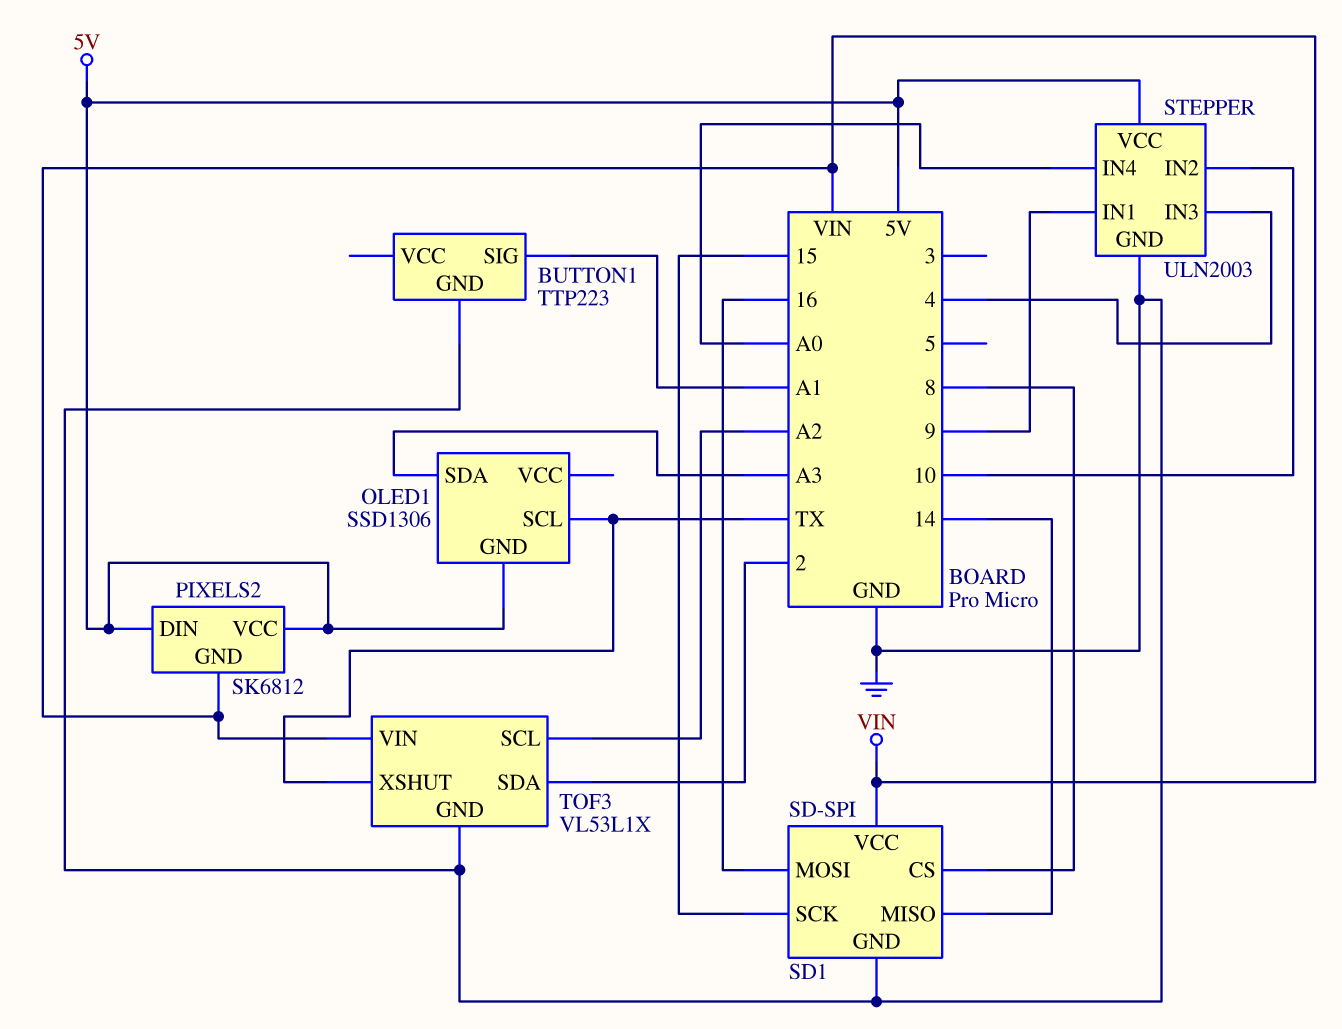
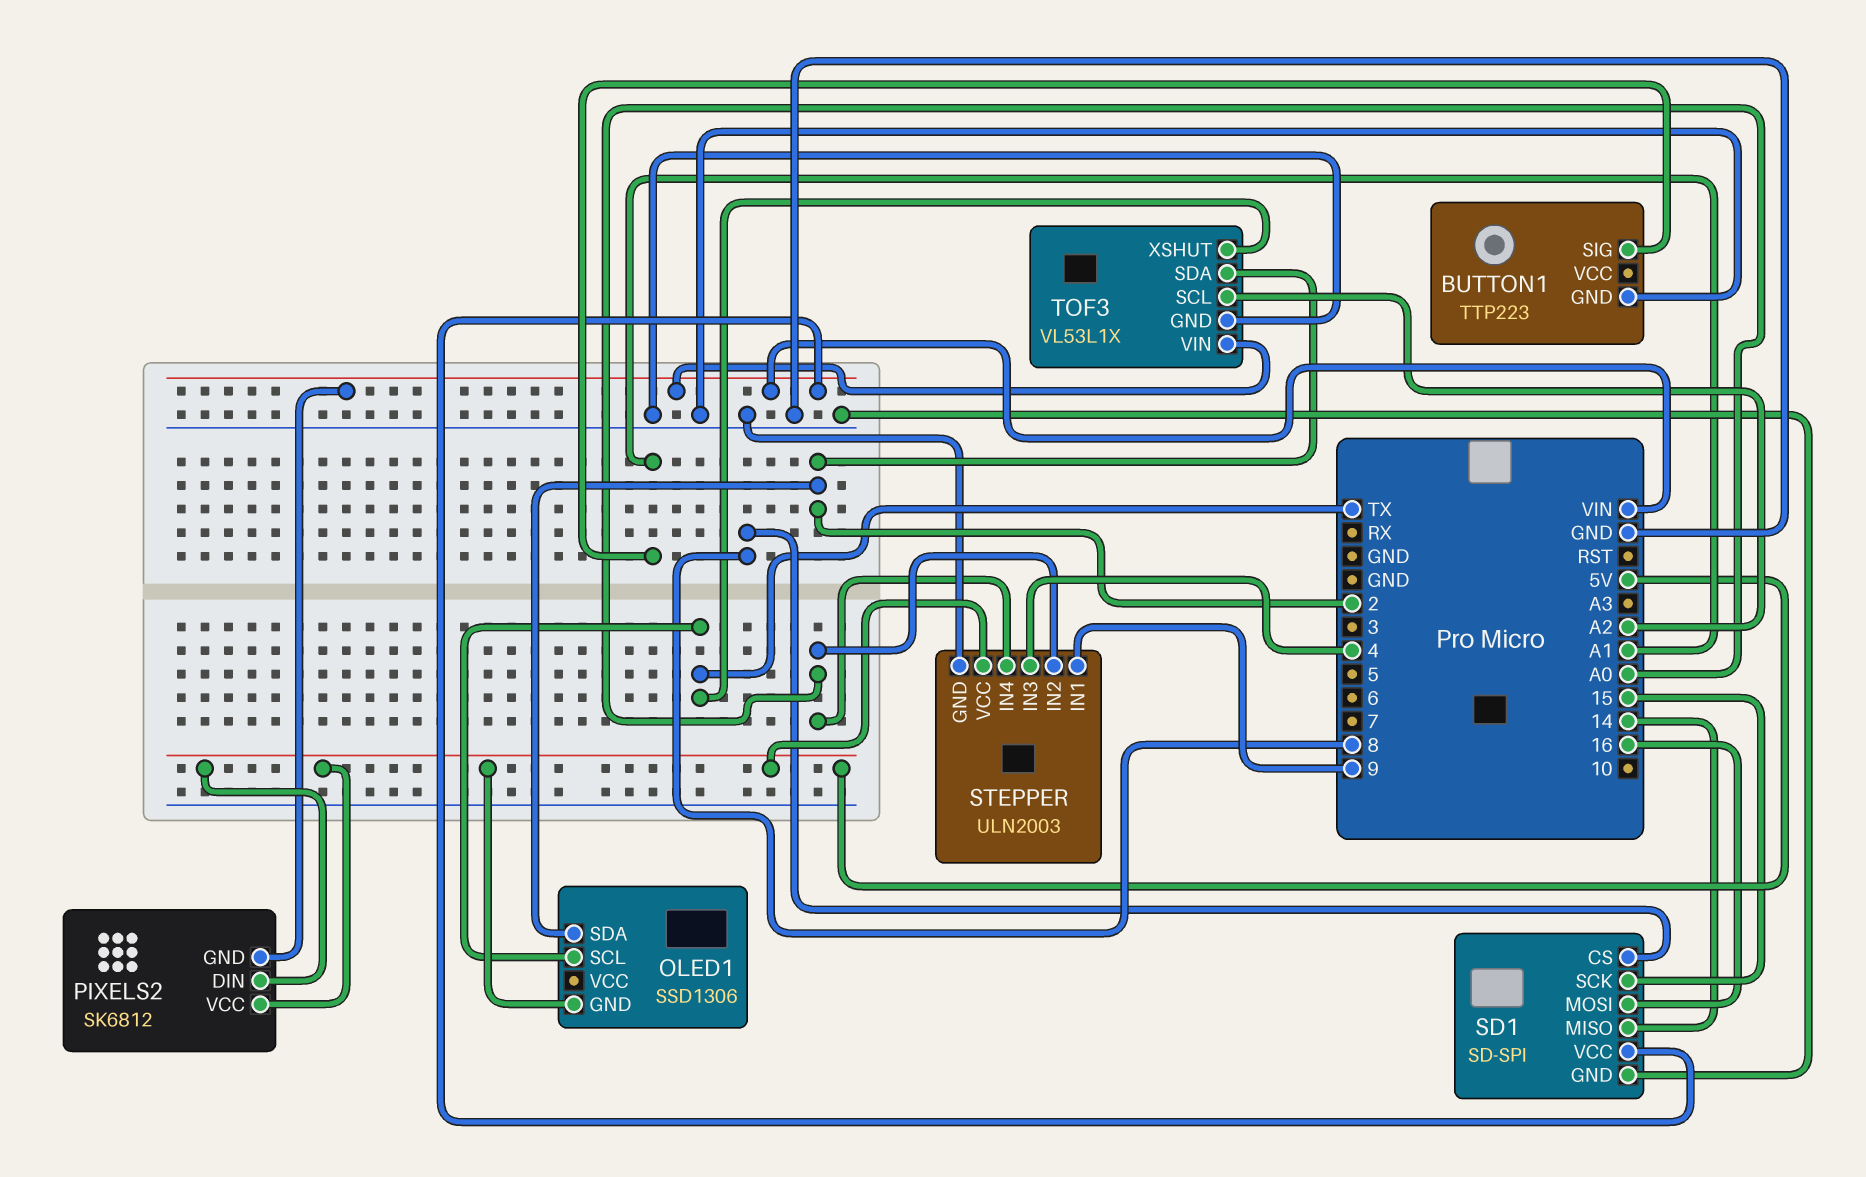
OLED1 pin SDA: A3 -> 2
STEPPER pin IN2: 10 -> A0

